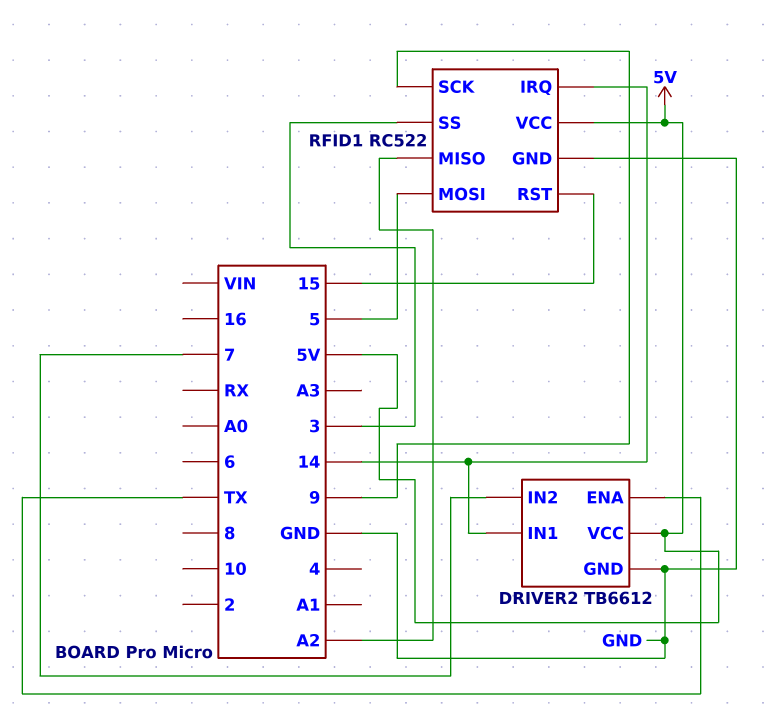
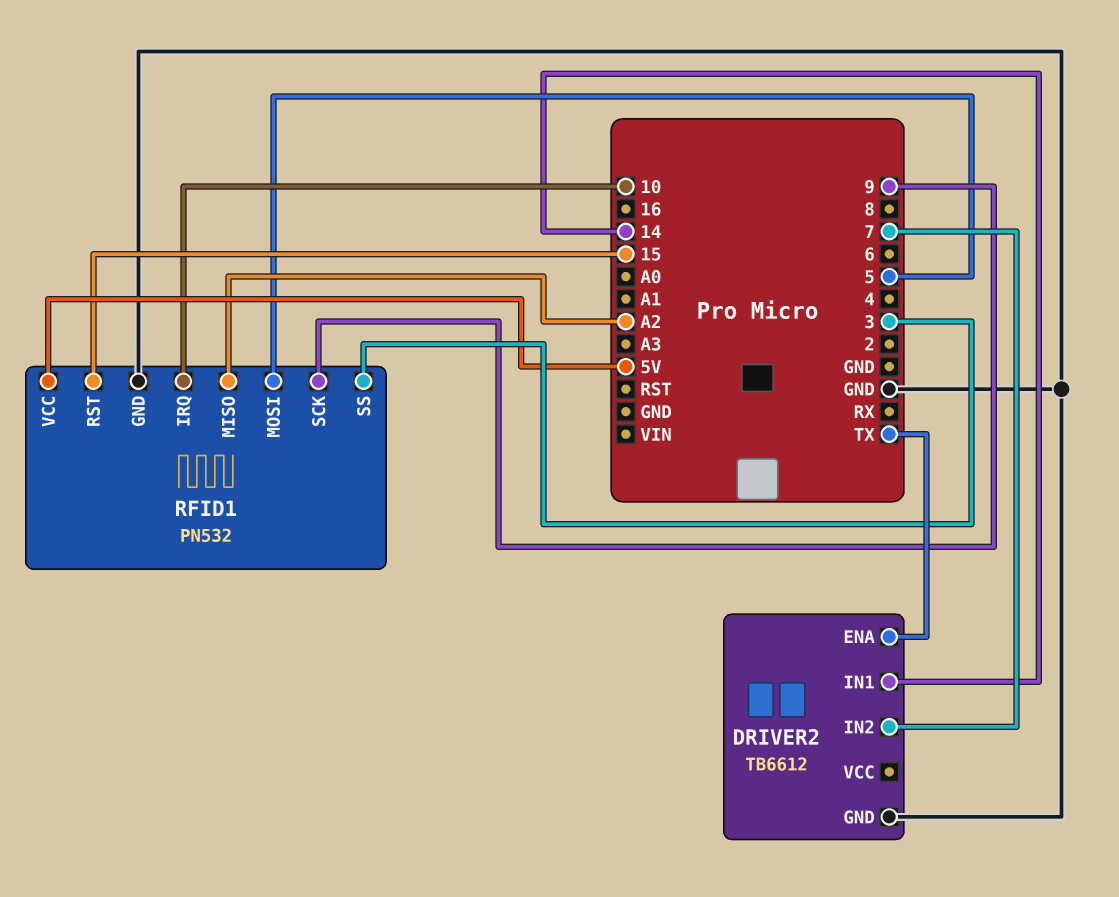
DRIVER2 pin VCC: 5V -> none
RFID1: RC522 -> PN532
RFID1 pin IRQ: 14 -> 10

